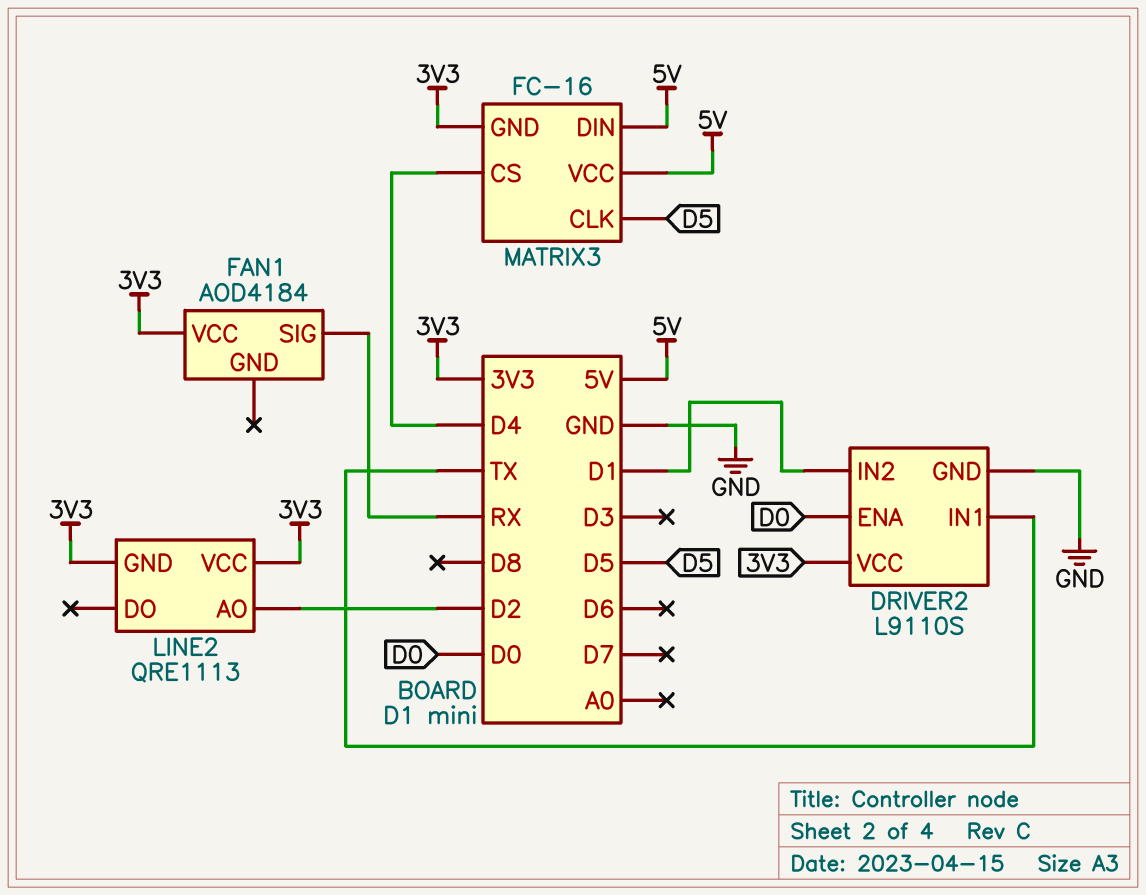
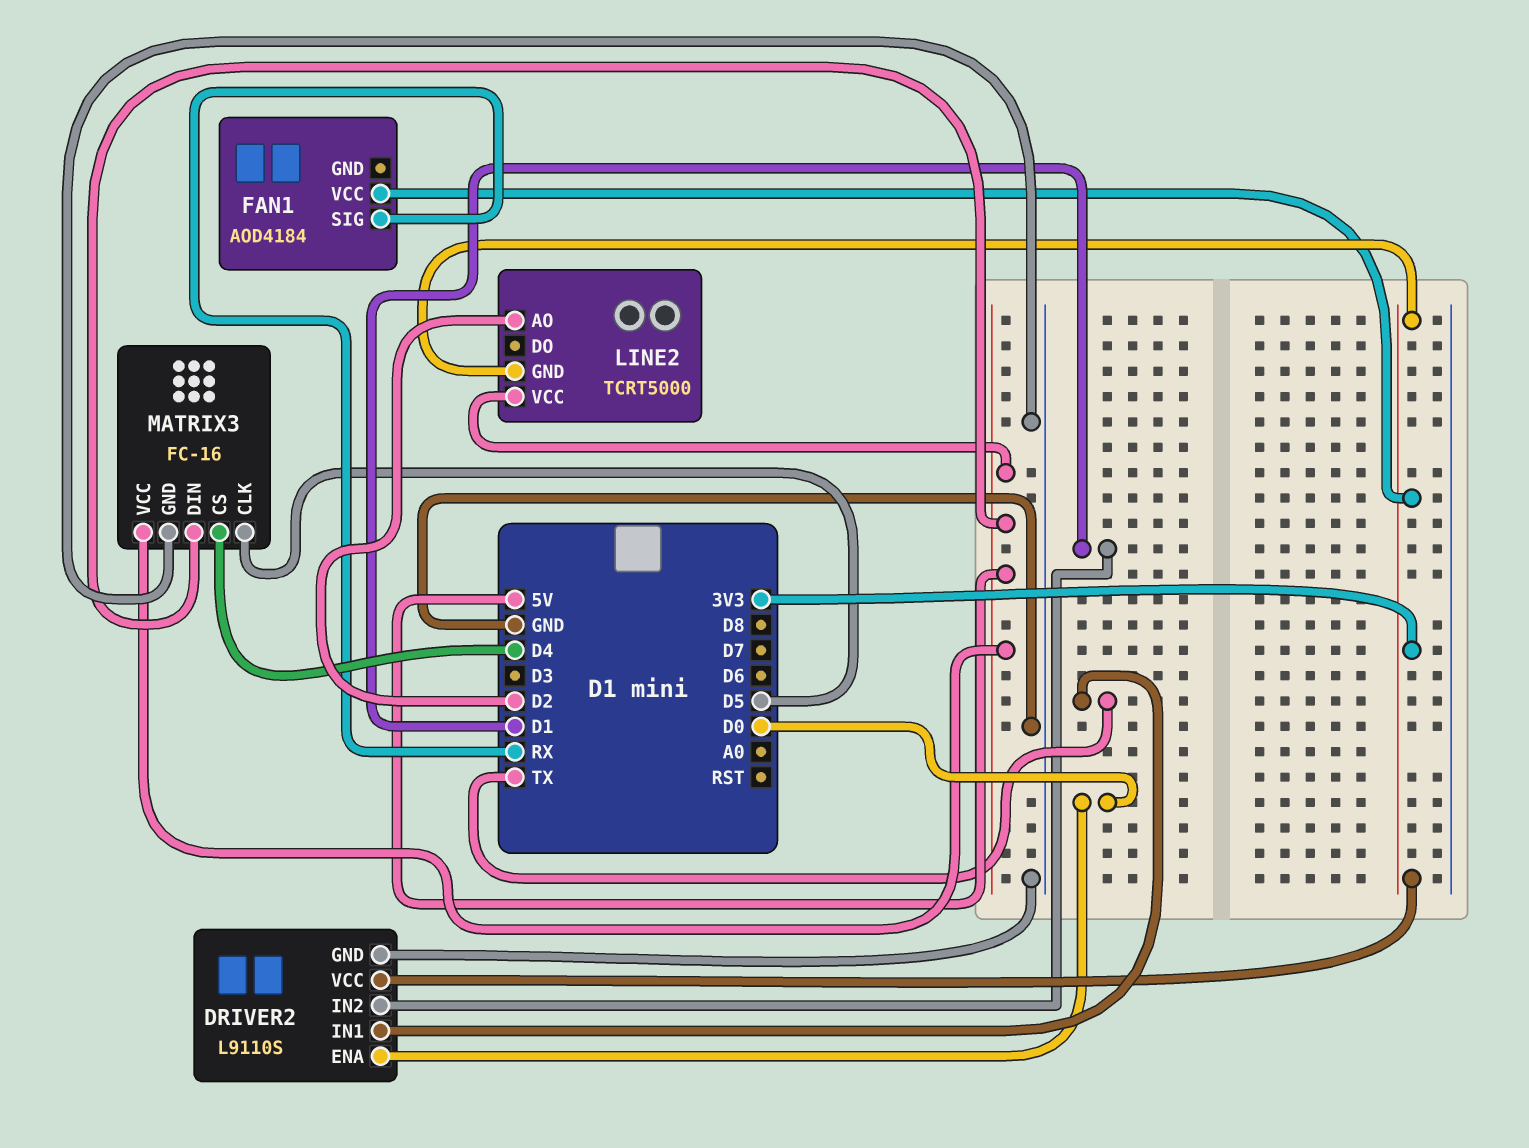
LINE2: QRE1113 -> TCRT5000
LINE2 pin VCC: 3V3 -> 5V
MATRIX3 pin GND: 3V3 -> GND

